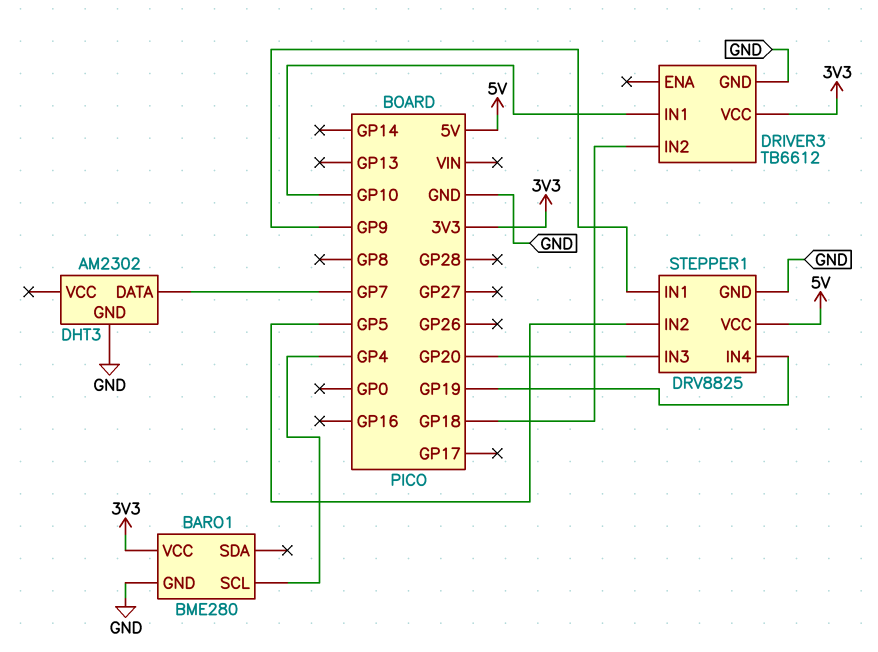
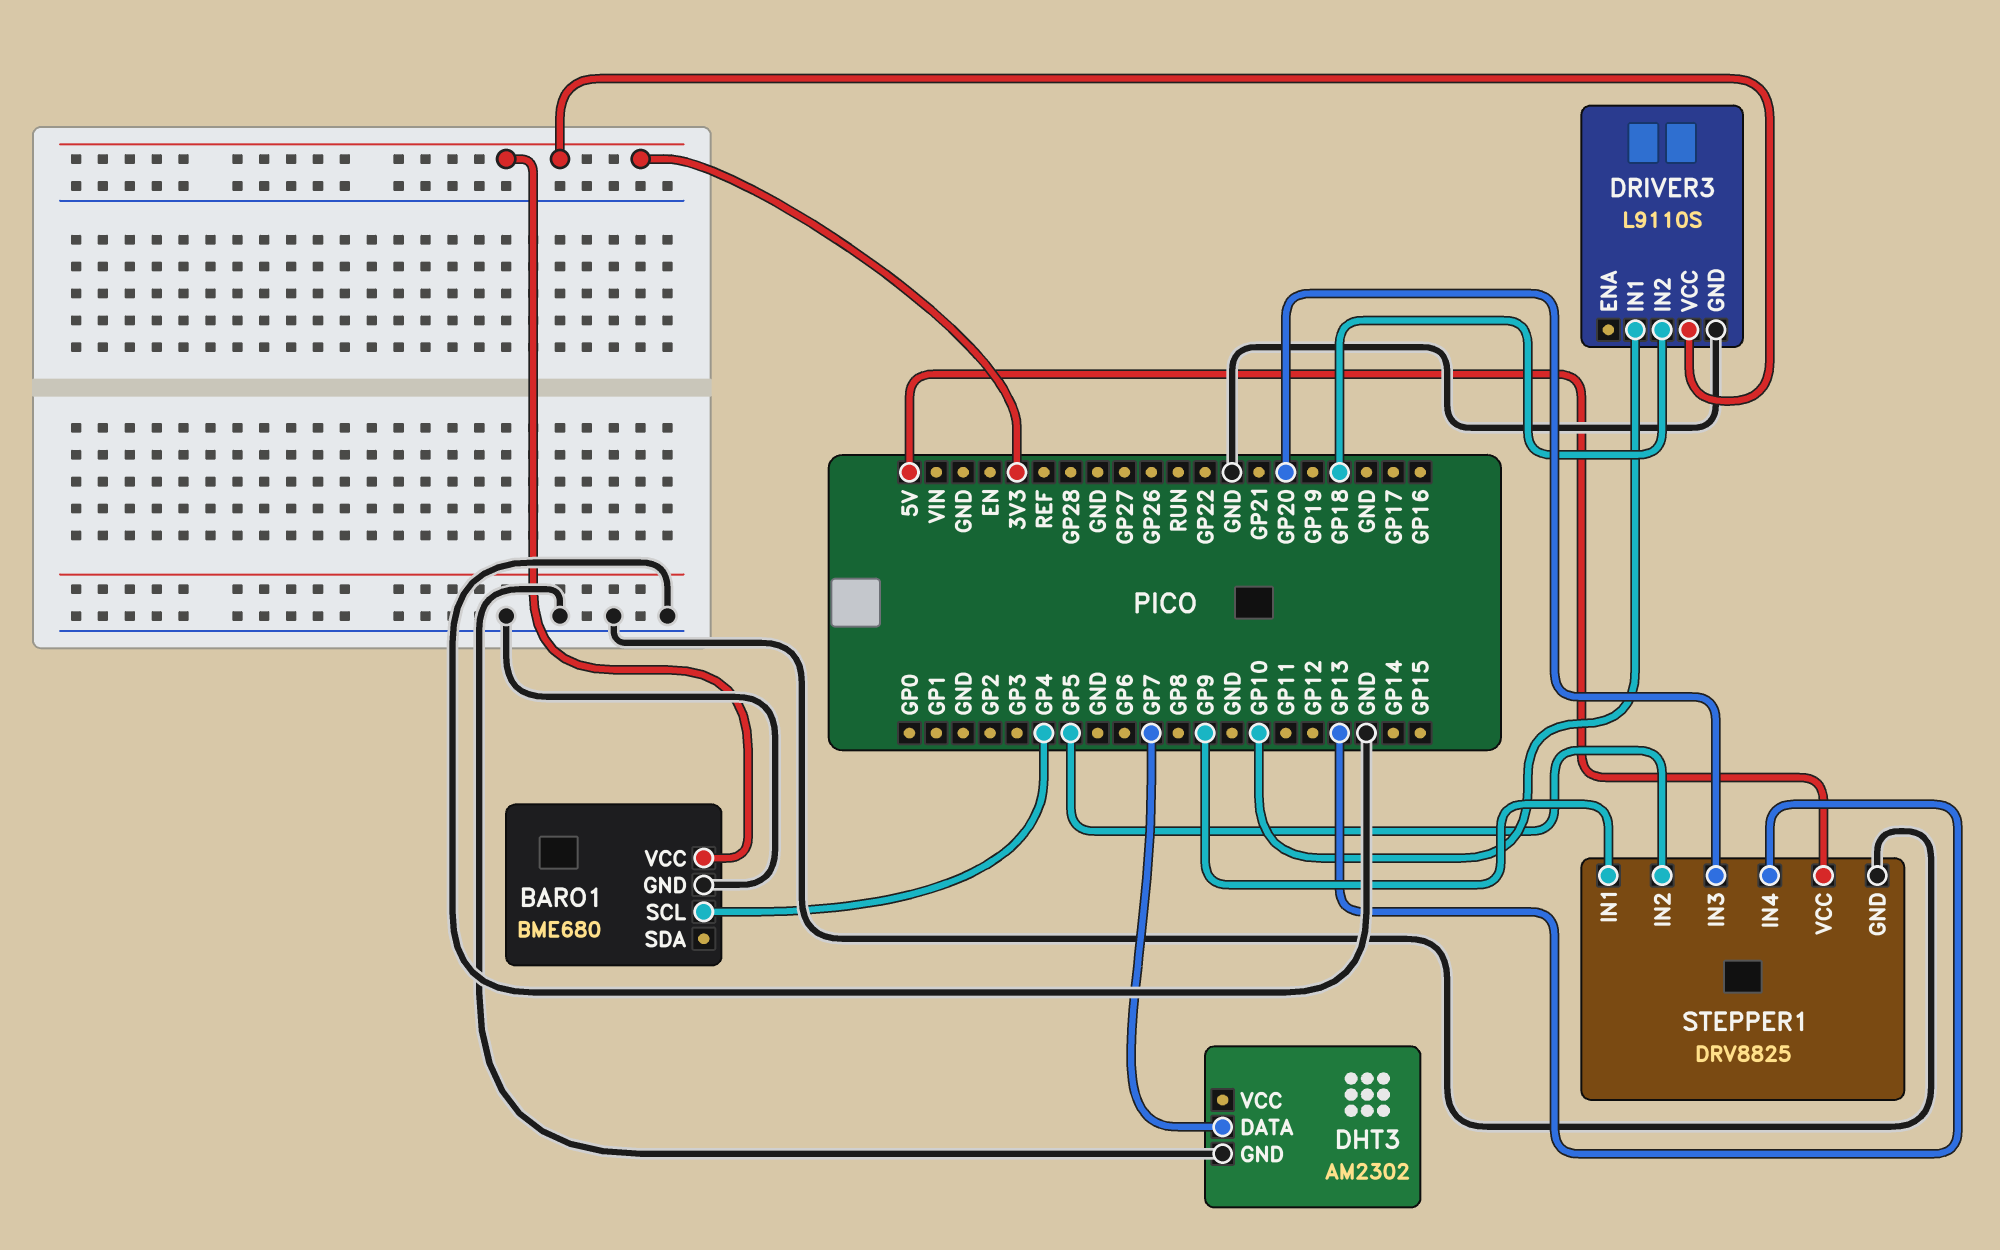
BARO1: BME280 -> BME680
DRIVER3: TB6612 -> L9110S
STEPPER1 pin IN4: GP19 -> GP13

